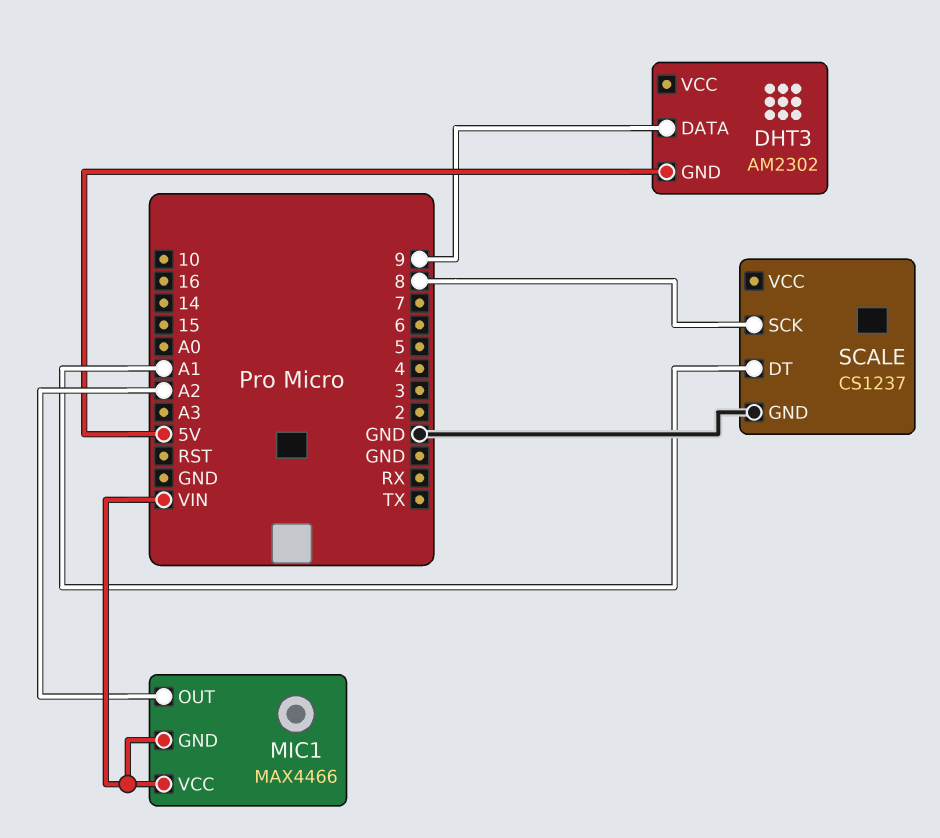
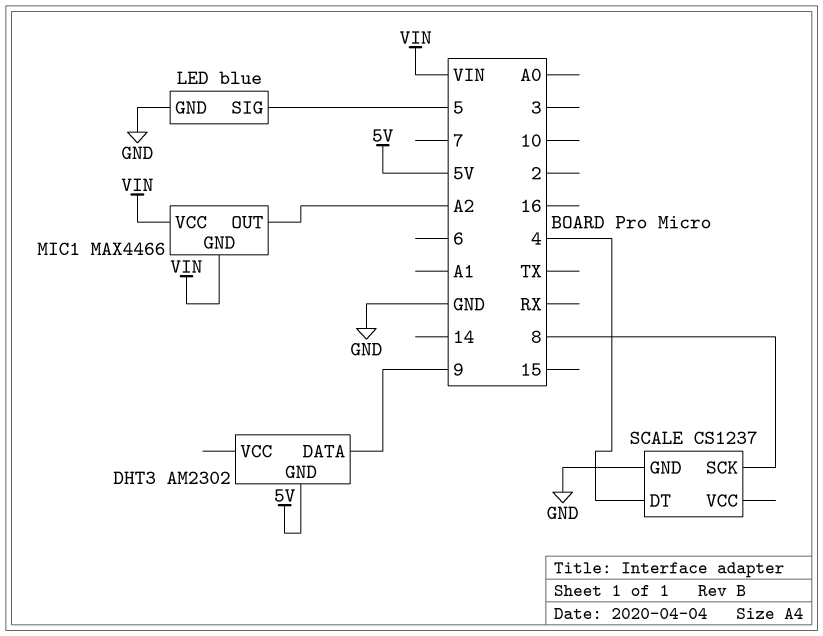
LED: none -> blue
LED pin GND: none -> GND
LED pin SIG: none -> 5
SCALE pin DT: A1 -> 4

